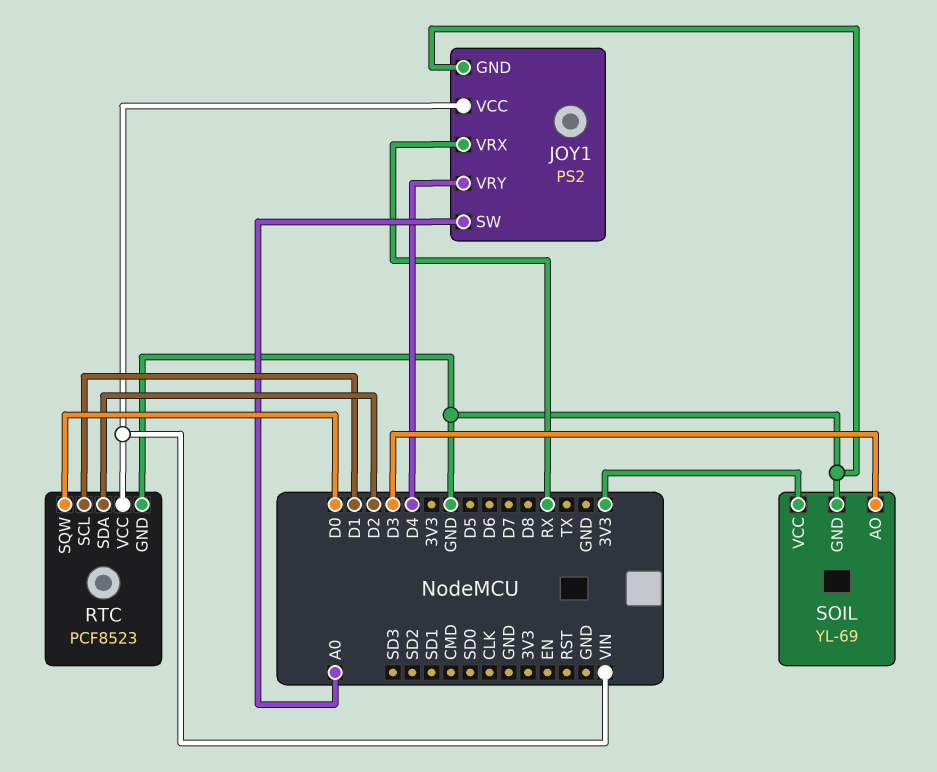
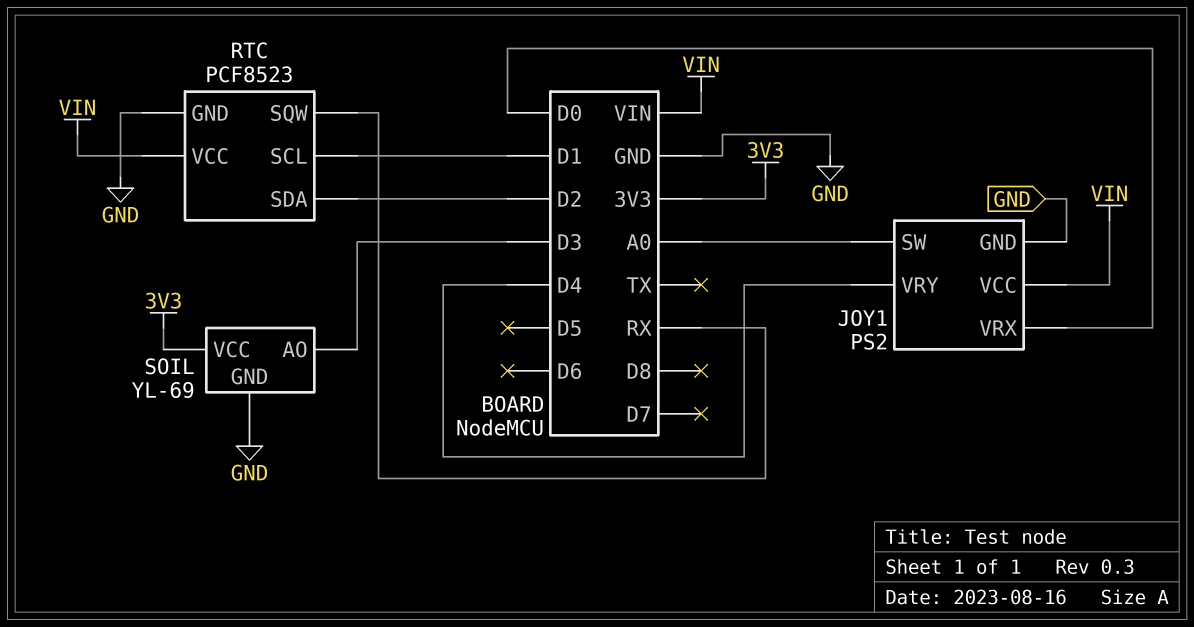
JOY1 pin VRX: RX -> D0
RTC pin SQW: D0 -> RX

